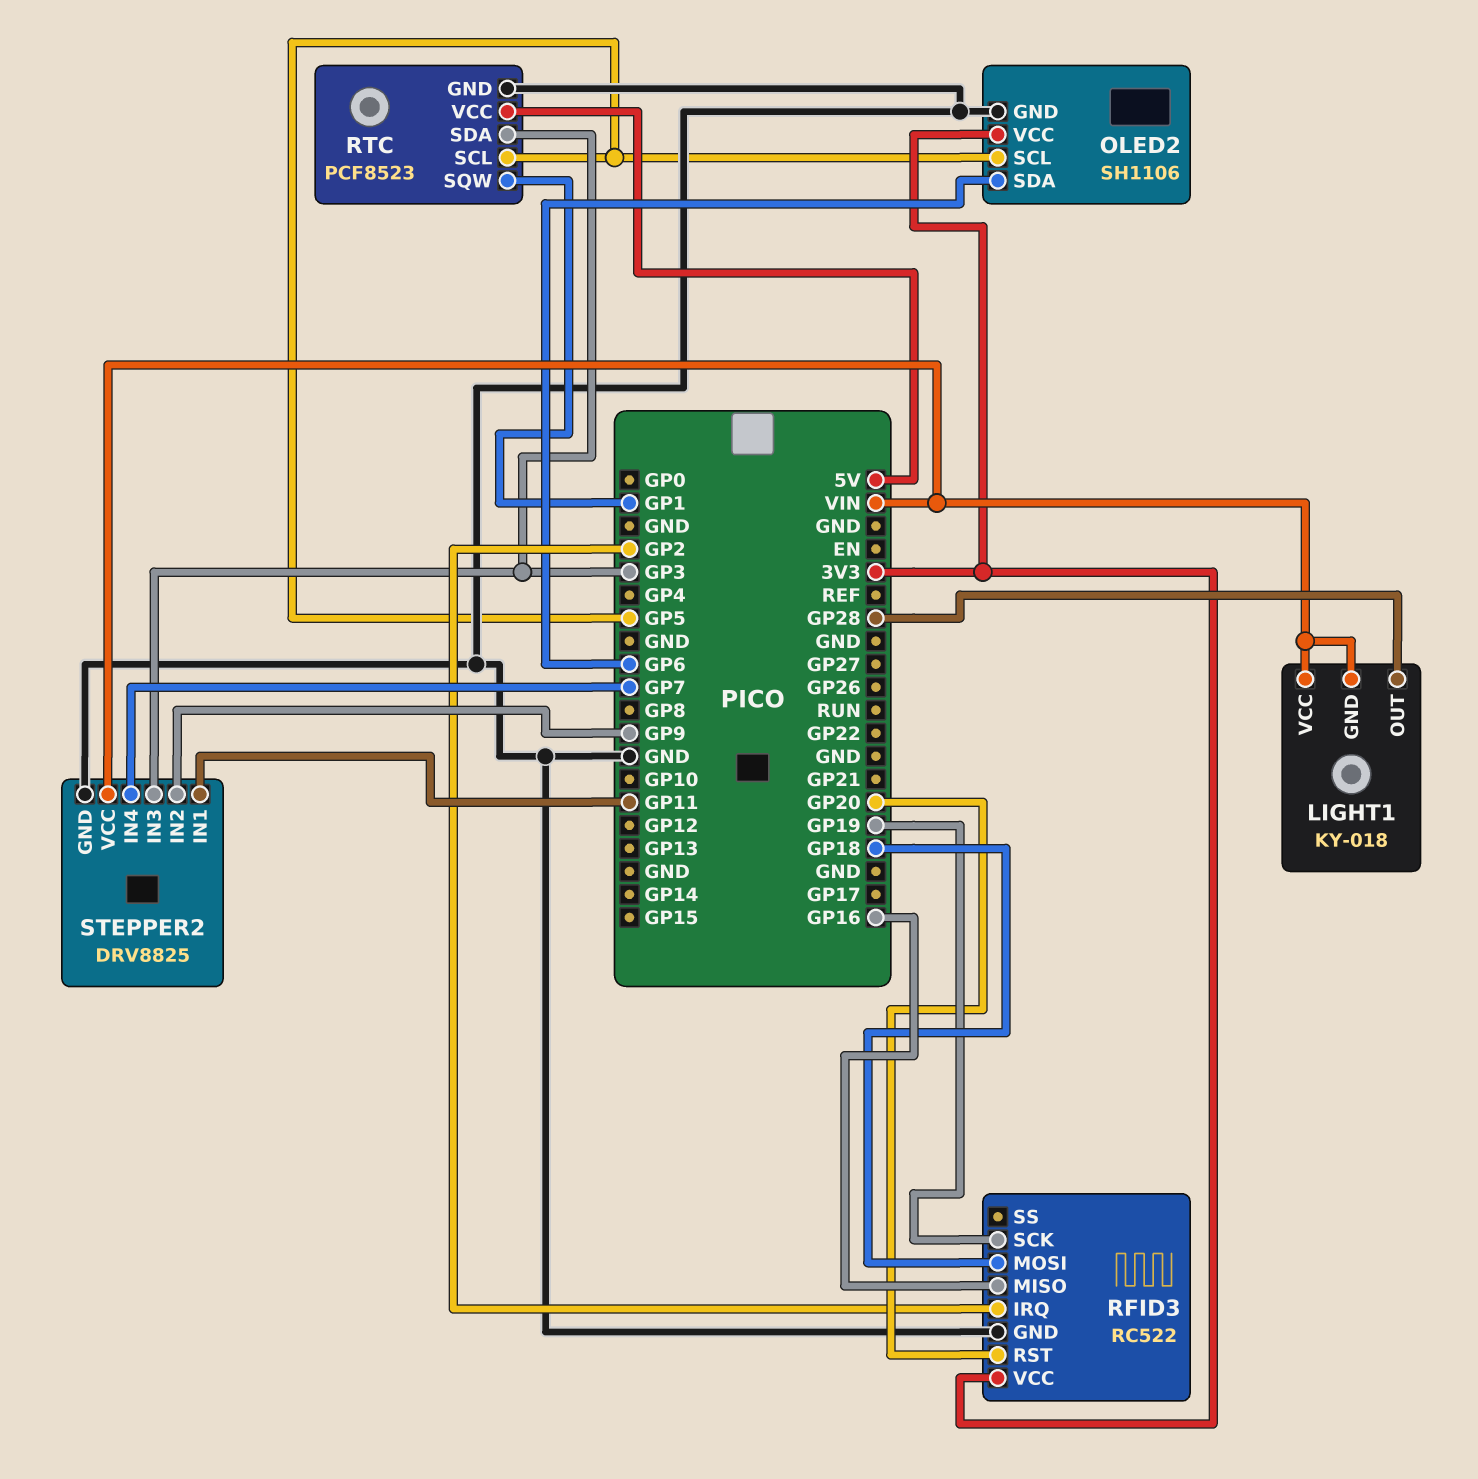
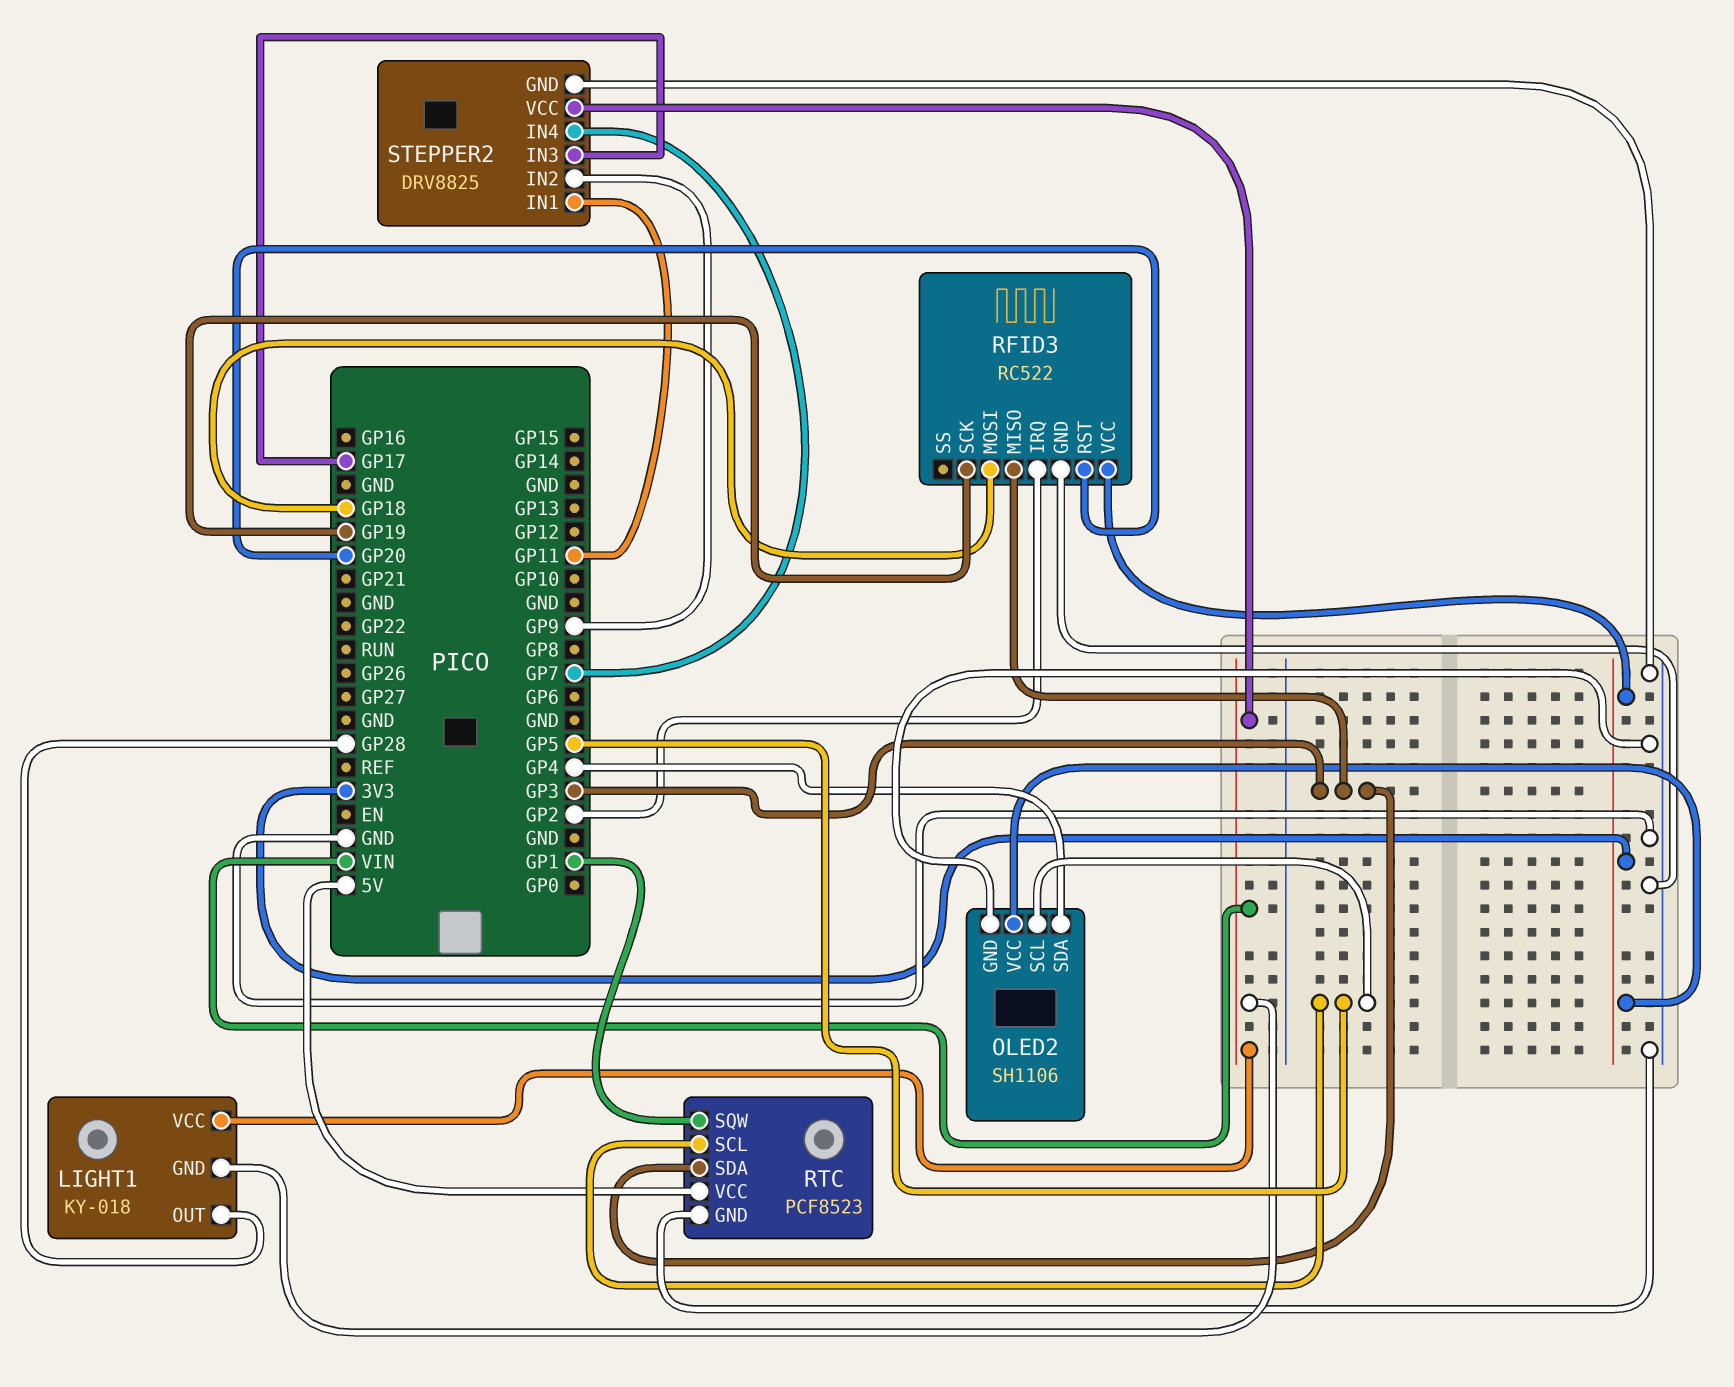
OLED2 pin SDA: GP6 -> GP4
RFID3 pin MISO: GP16 -> GP3
STEPPER2 pin IN3: GP3 -> GP17

